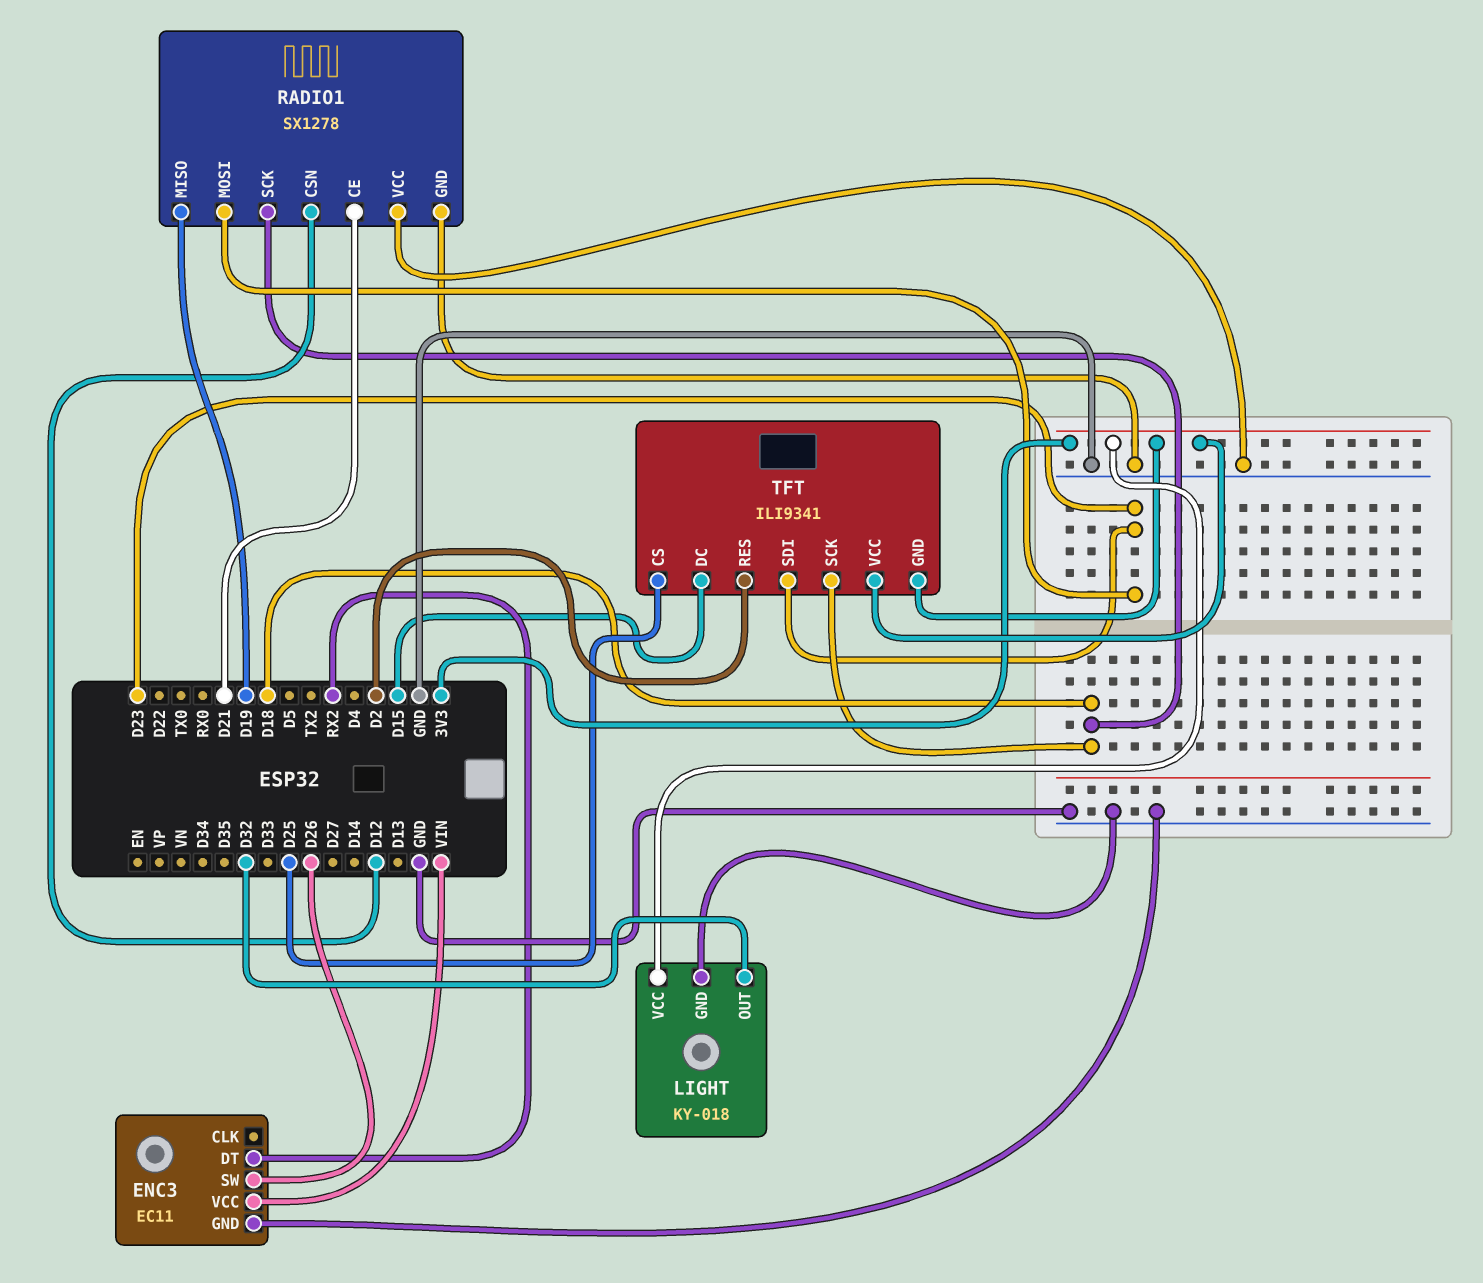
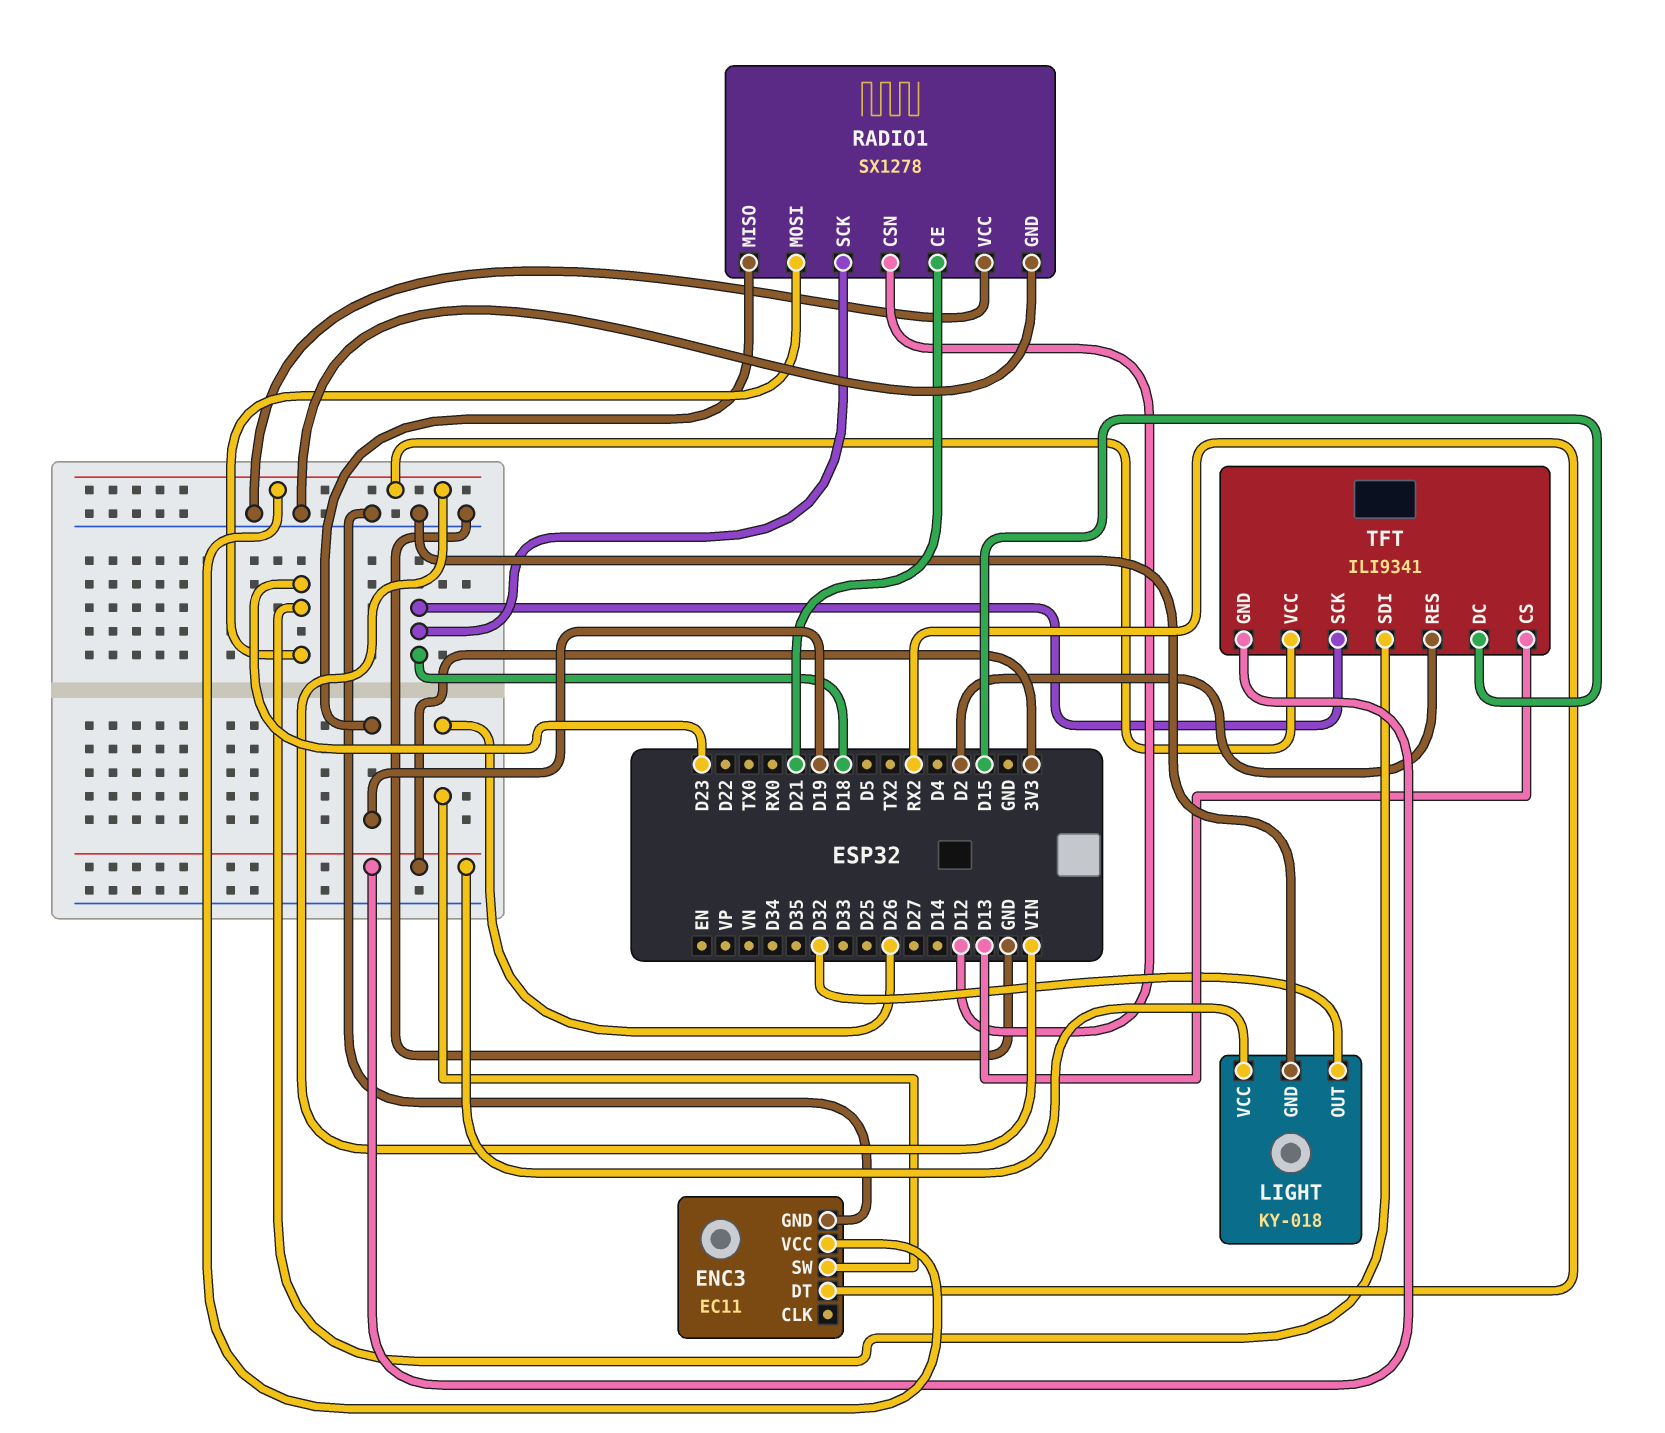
TFT pin CS: D25 -> D13
TFT pin VCC: 3V3 -> VIN

